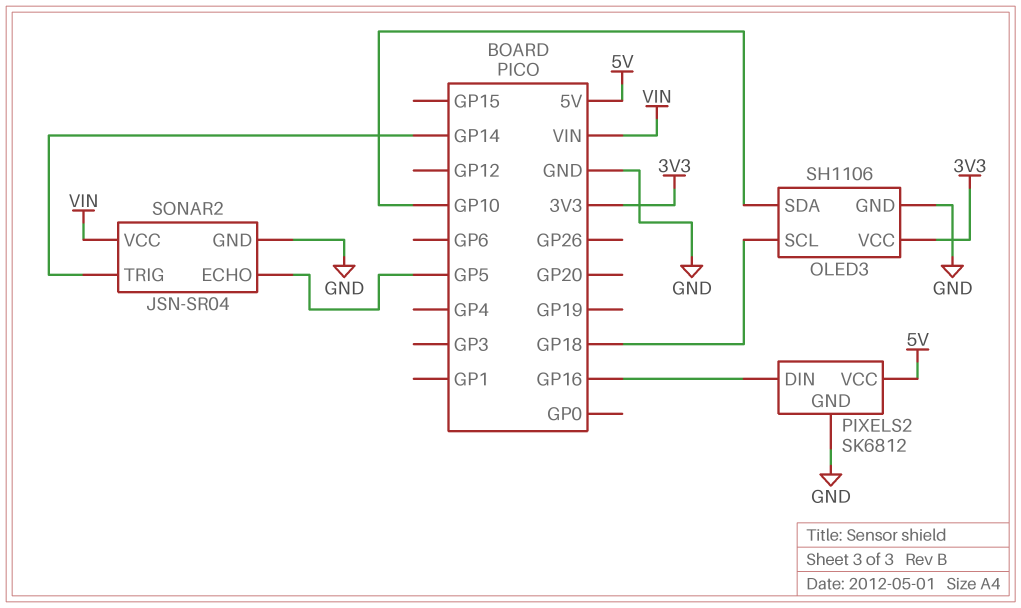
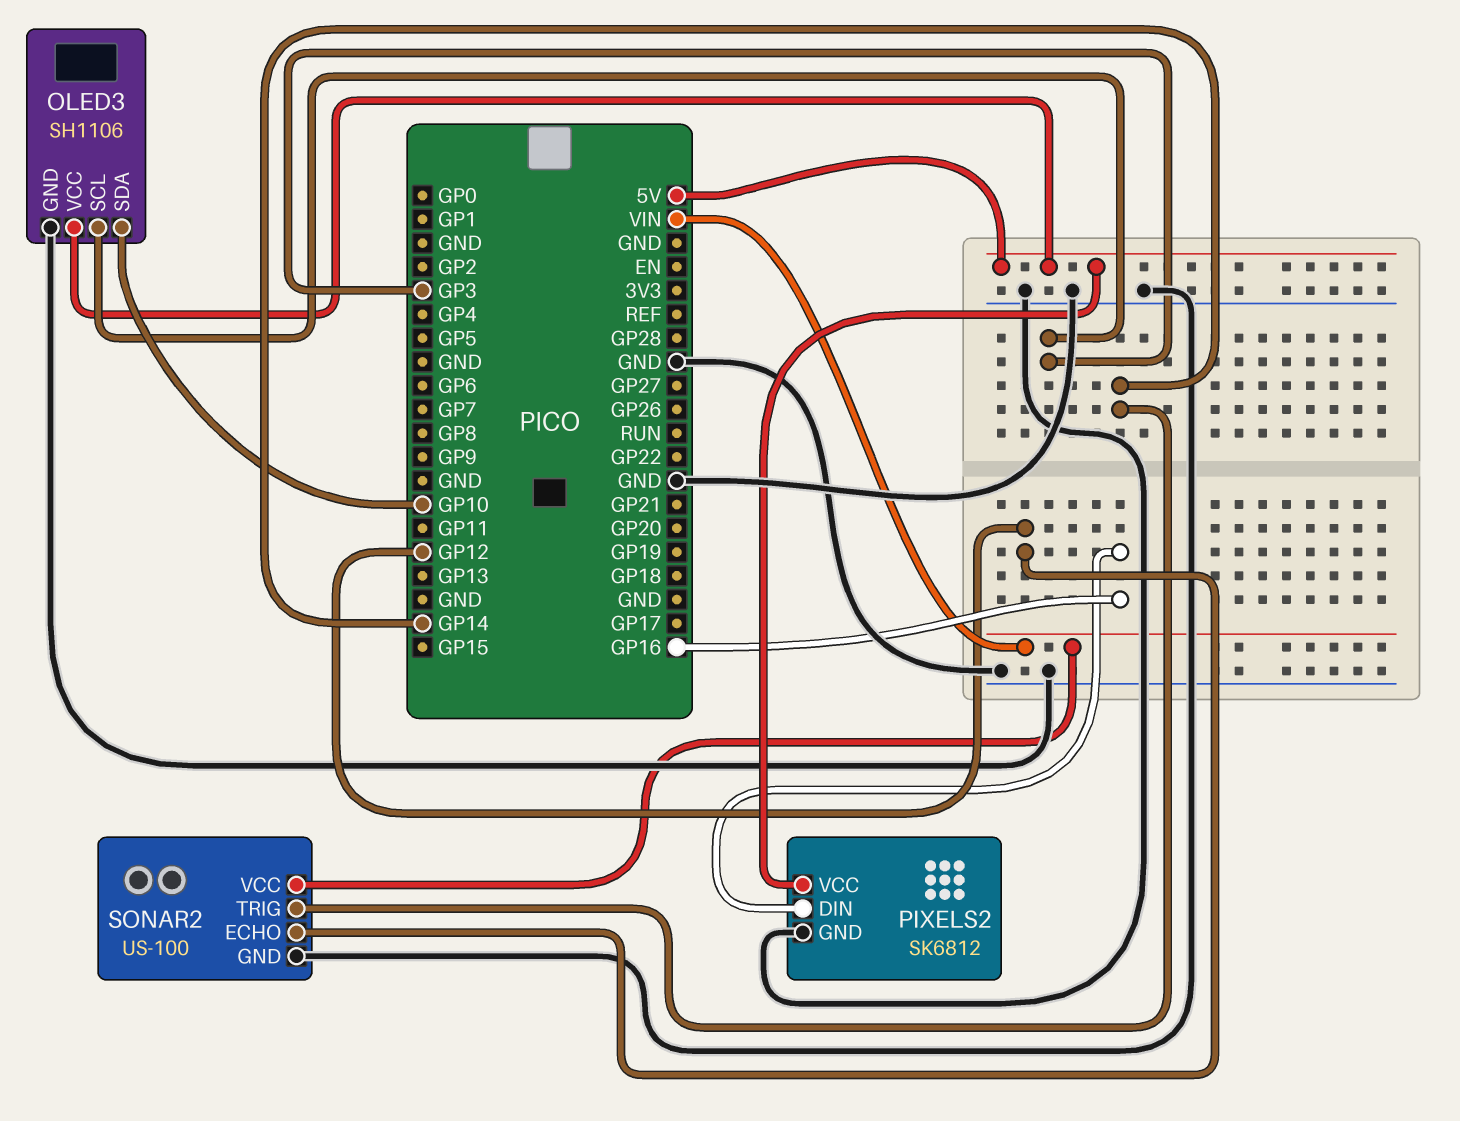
OLED3 pin SCL: GP18 -> GP3
OLED3 pin VCC: 3V3 -> 5V
SONAR2: JSN-SR04 -> US-100
SONAR2 pin ECHO: GP5 -> GP12

